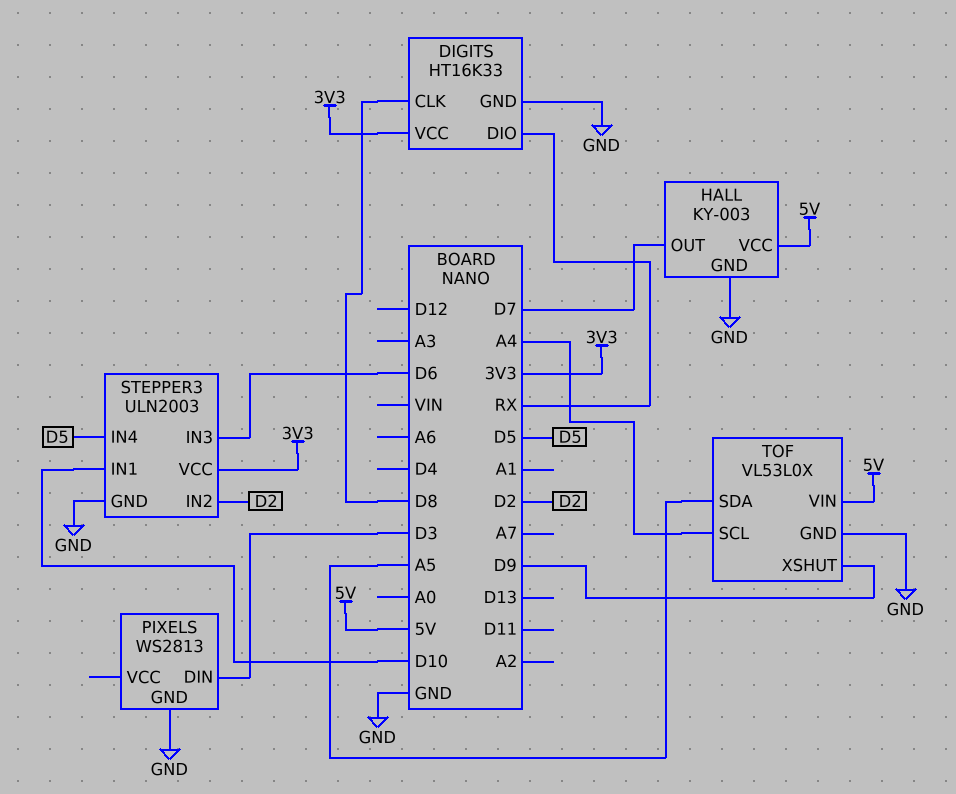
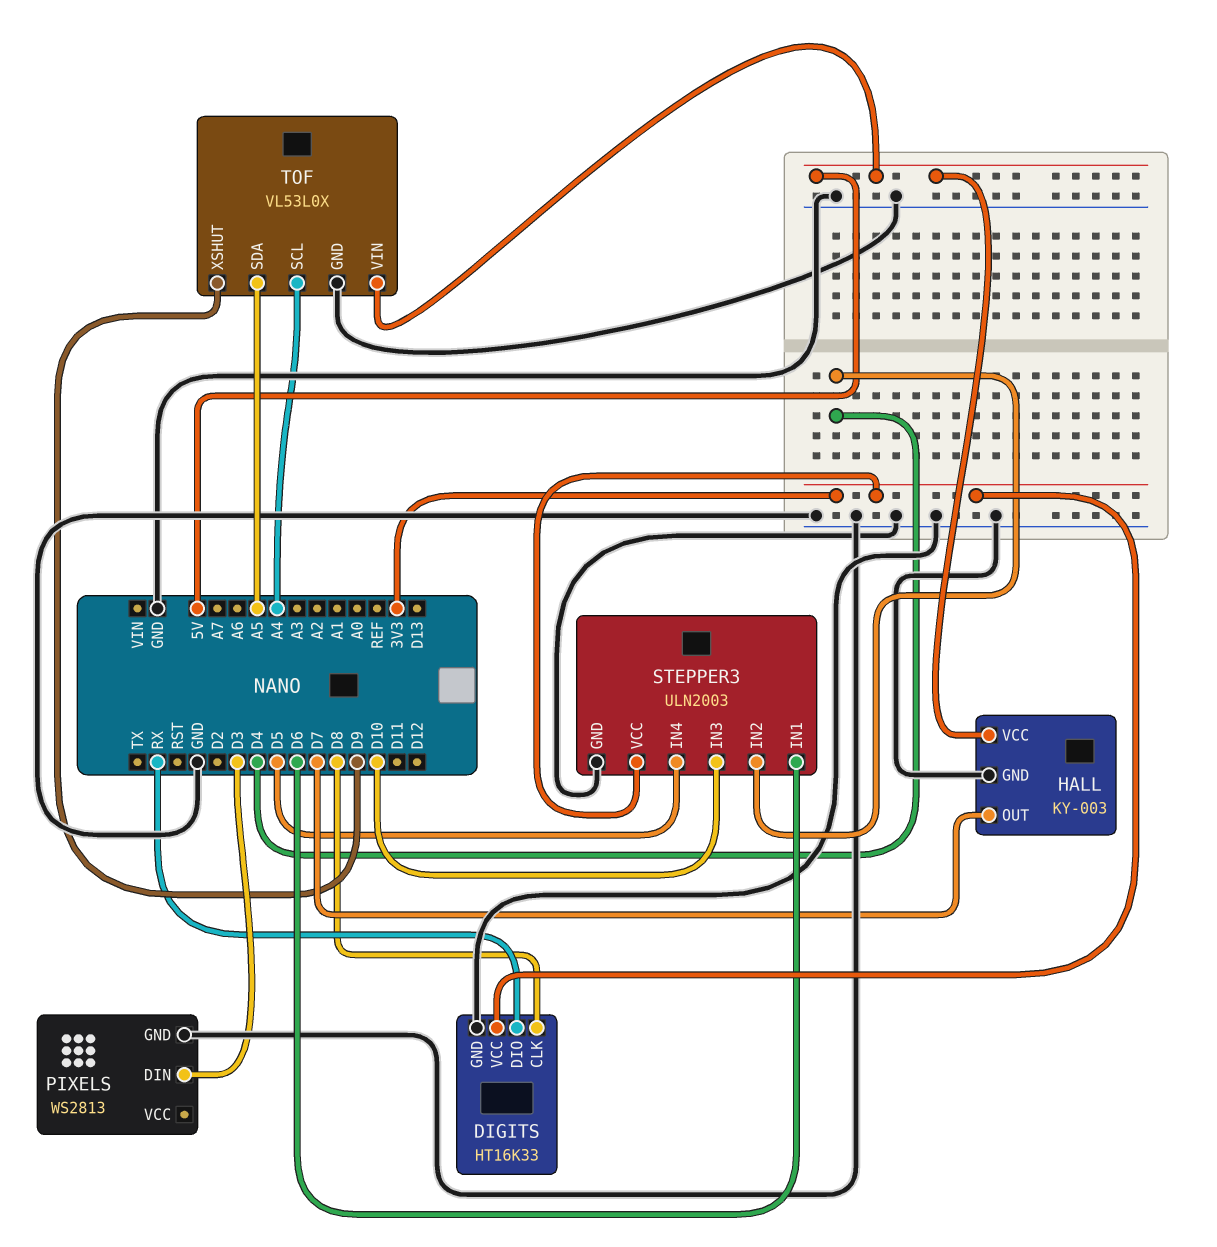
STEPPER3 pin IN1: D10 -> D6
STEPPER3 pin IN2: D2 -> D4
STEPPER3 pin IN3: D6 -> D10

